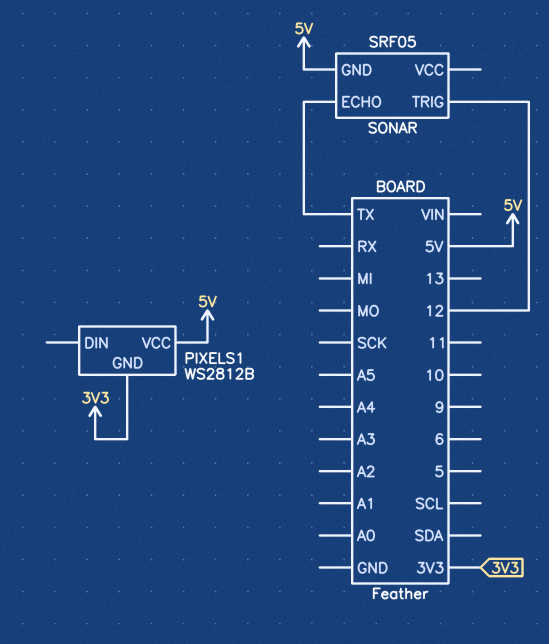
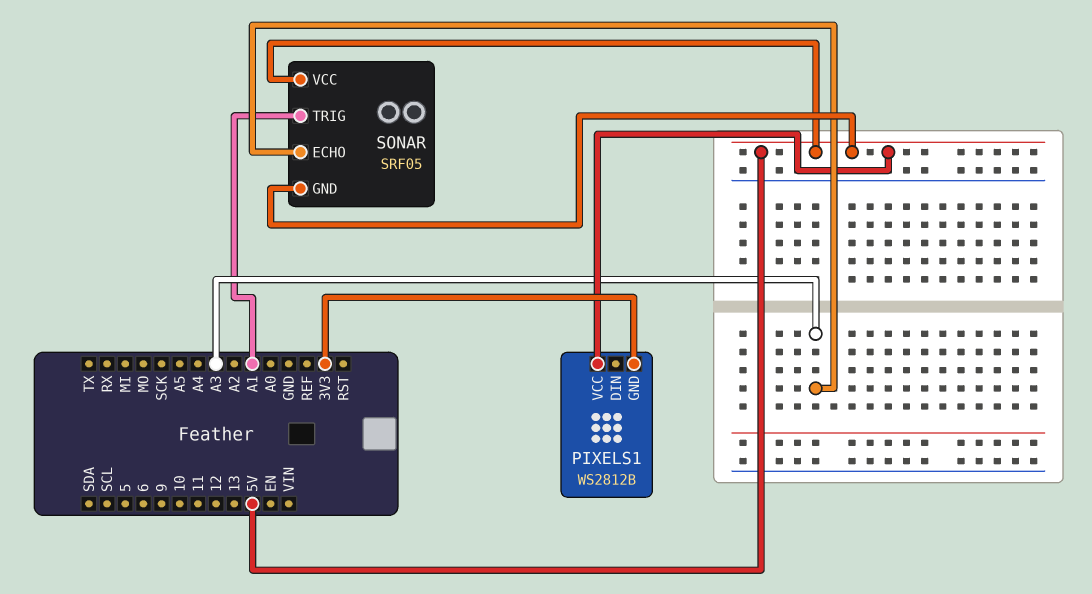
SONAR pin ECHO: TX -> A3
SONAR pin TRIG: 12 -> A1
SONAR pin VCC: none -> 5V

